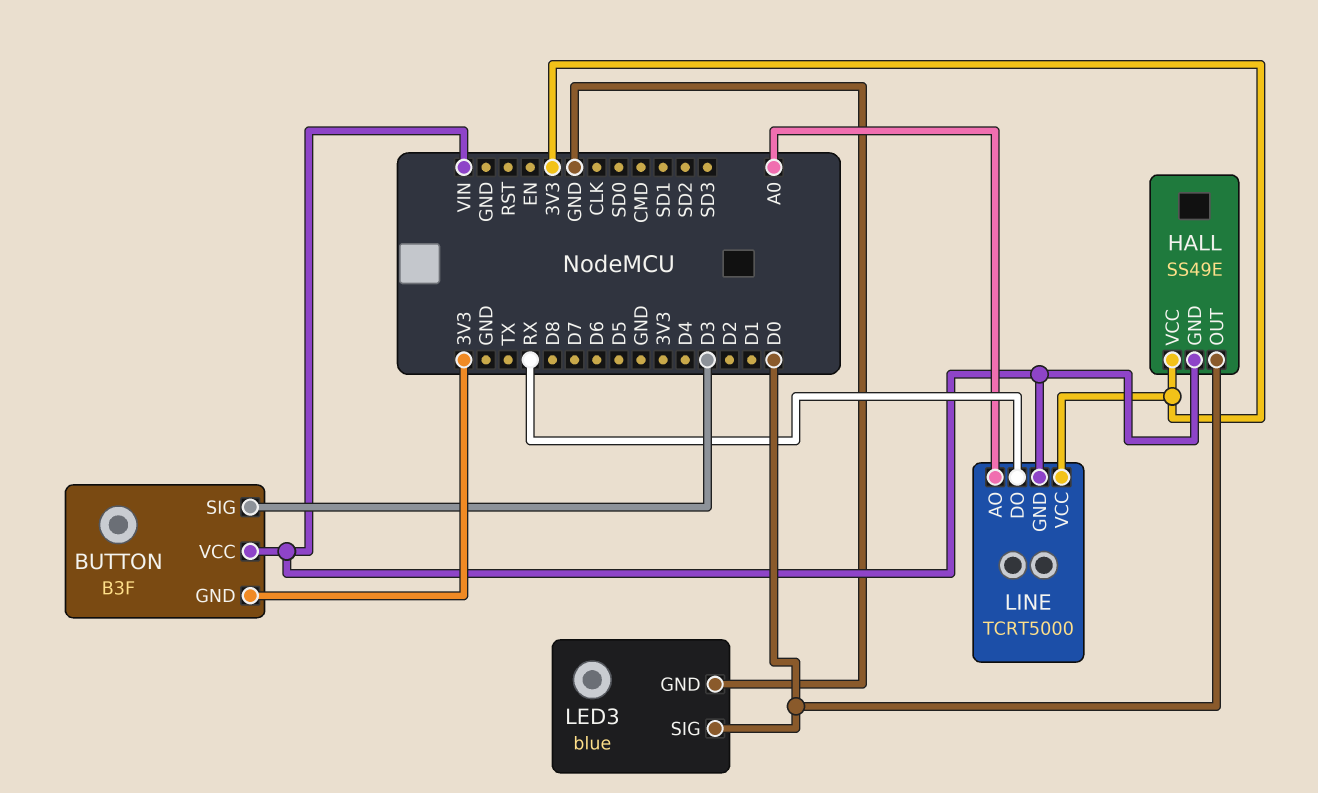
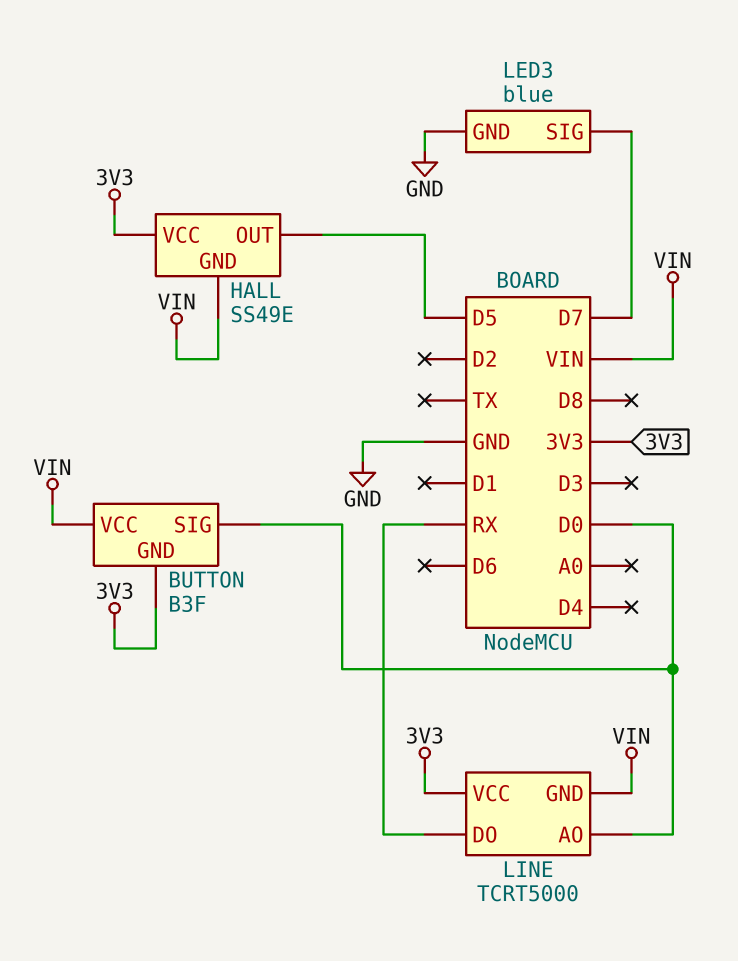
BUTTON pin SIG: D3 -> D0
HALL pin OUT: D0 -> D5
LED3 pin SIG: D0 -> D7
LINE pin AO: A0 -> D0

